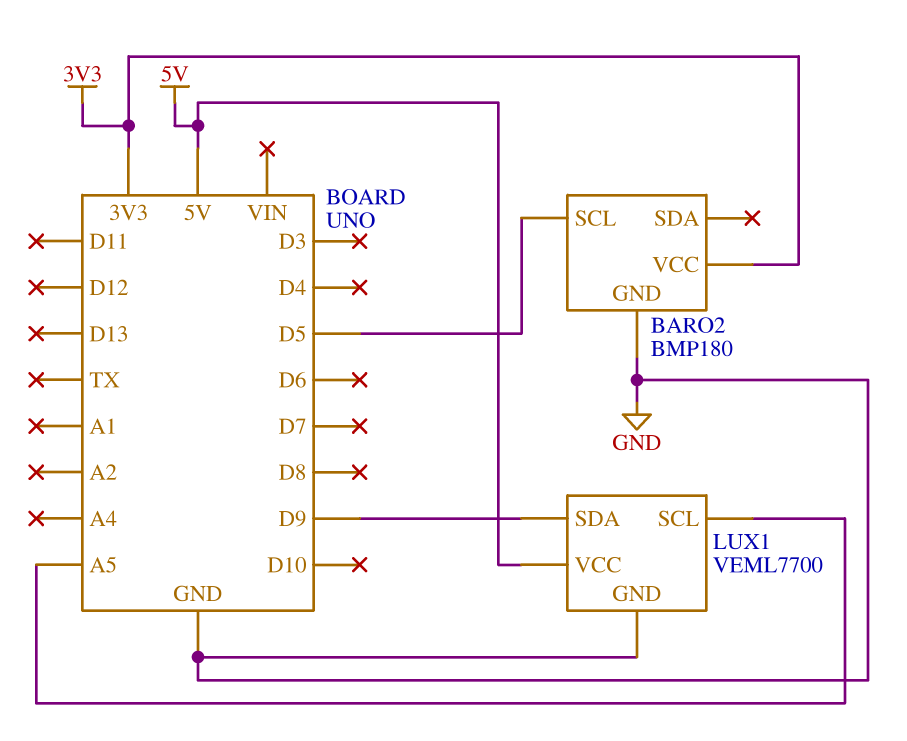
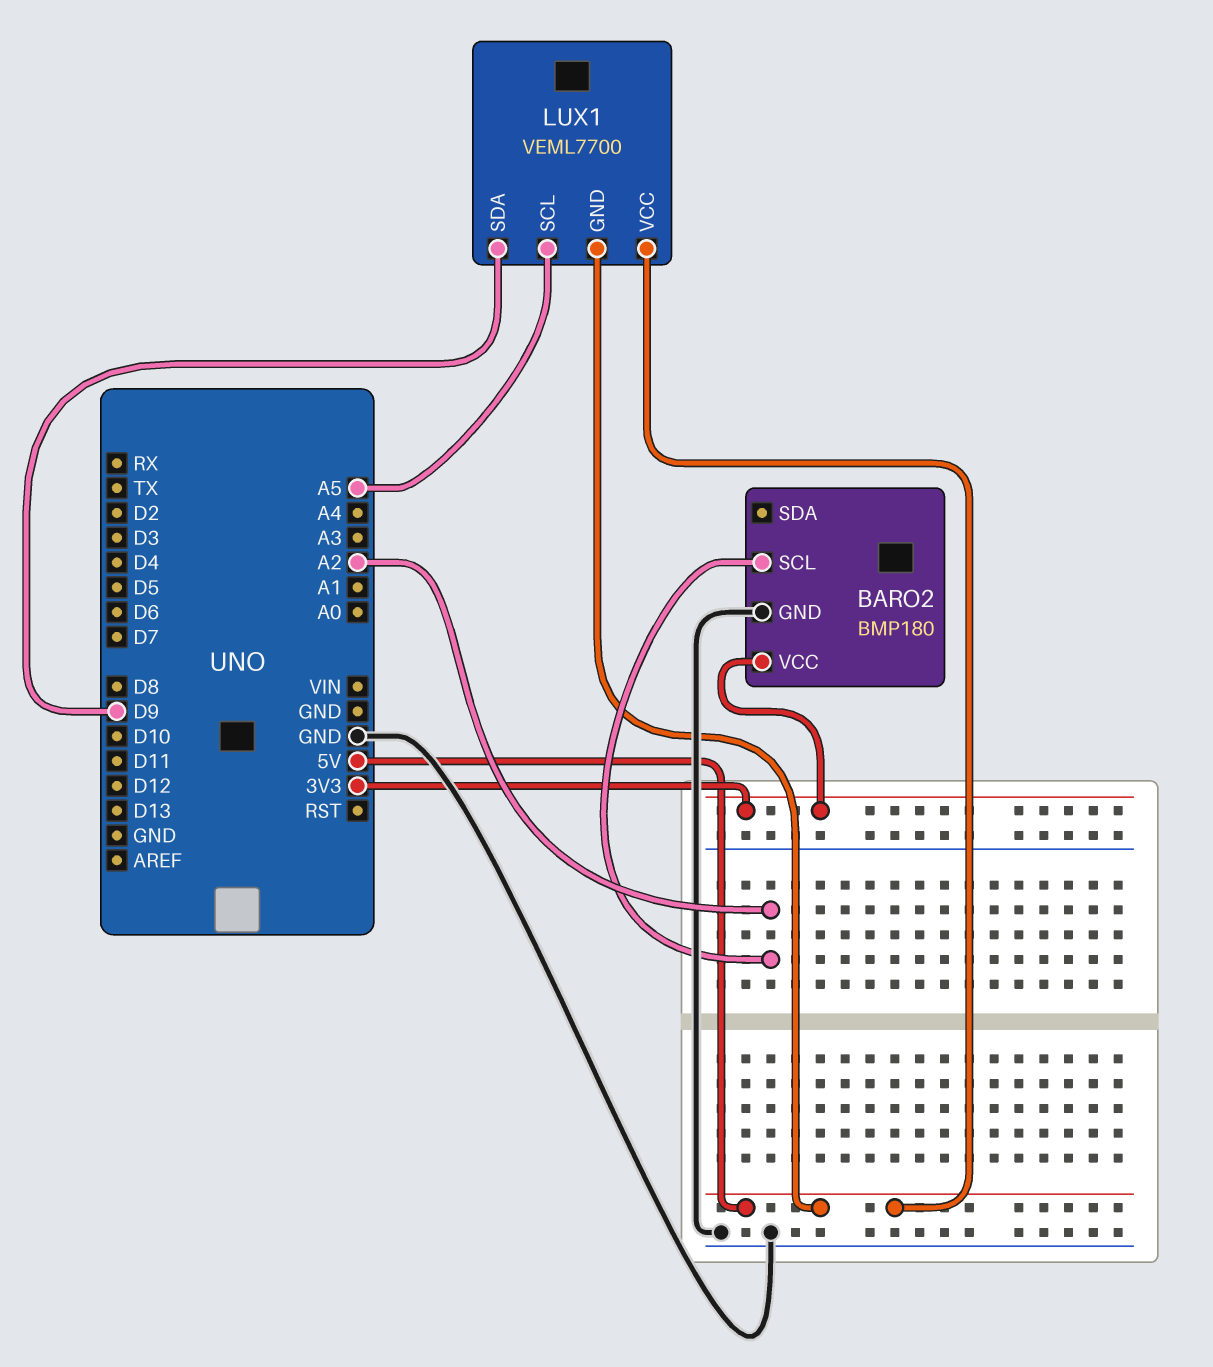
BARO2 pin SCL: D5 -> A2
LUX1 pin GND: GND -> 5V

